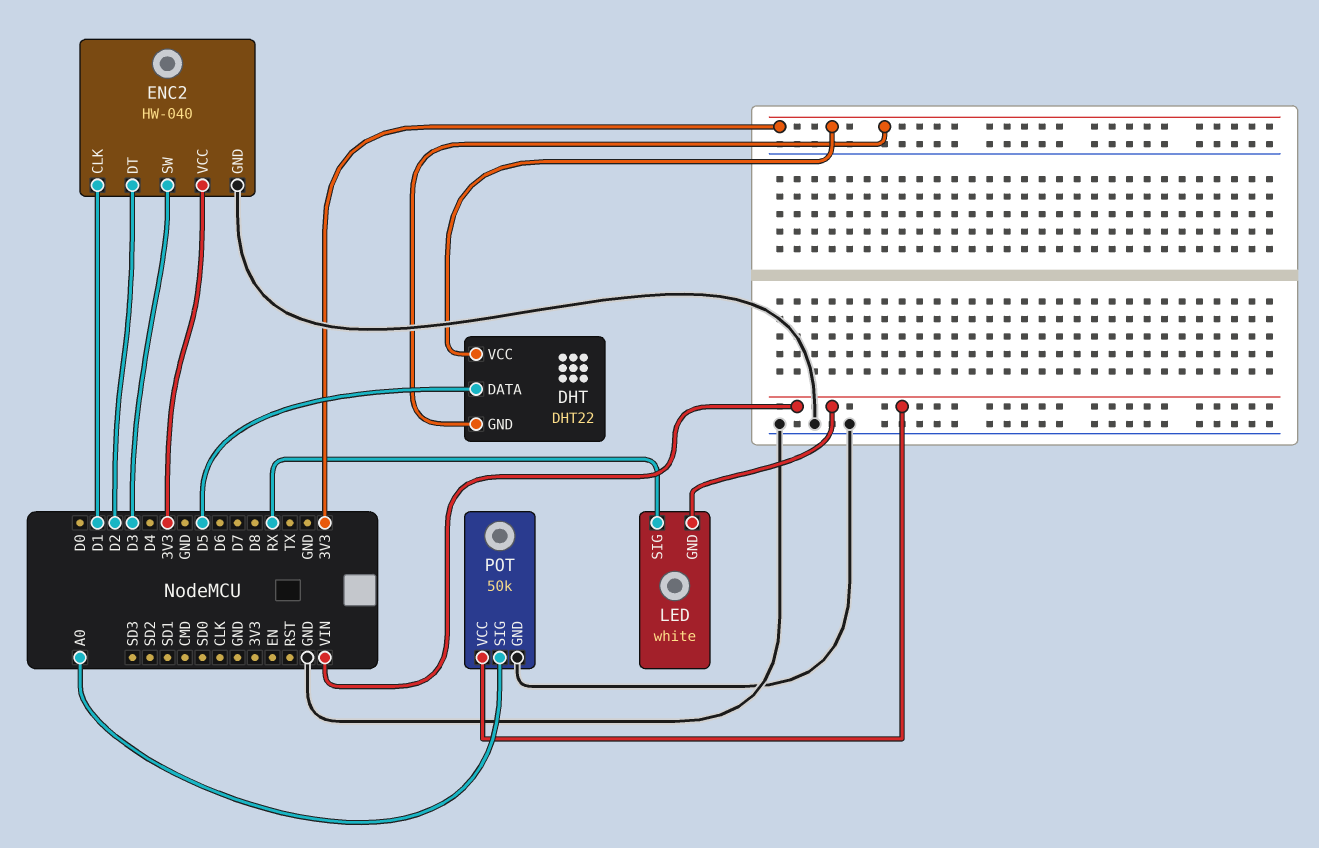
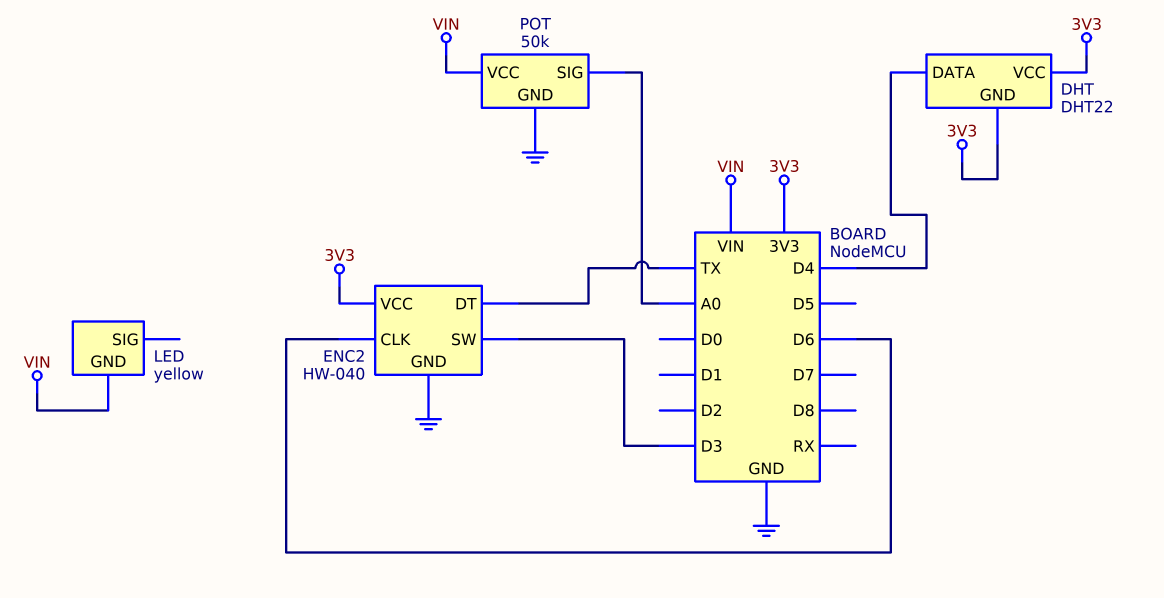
DHT pin DATA: D5 -> D4
ENC2 pin CLK: D1 -> D6
ENC2 pin DT: D2 -> TX
LED: white -> yellow
LED pin SIG: RX -> none

